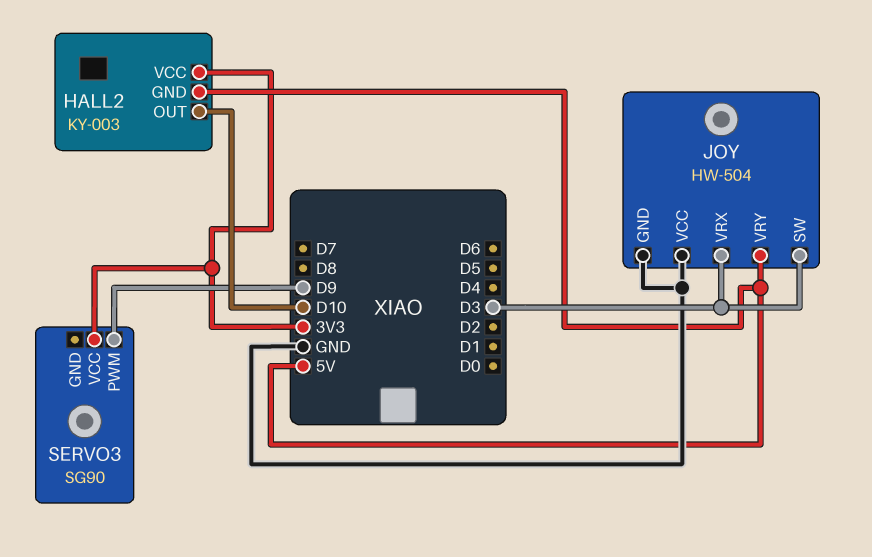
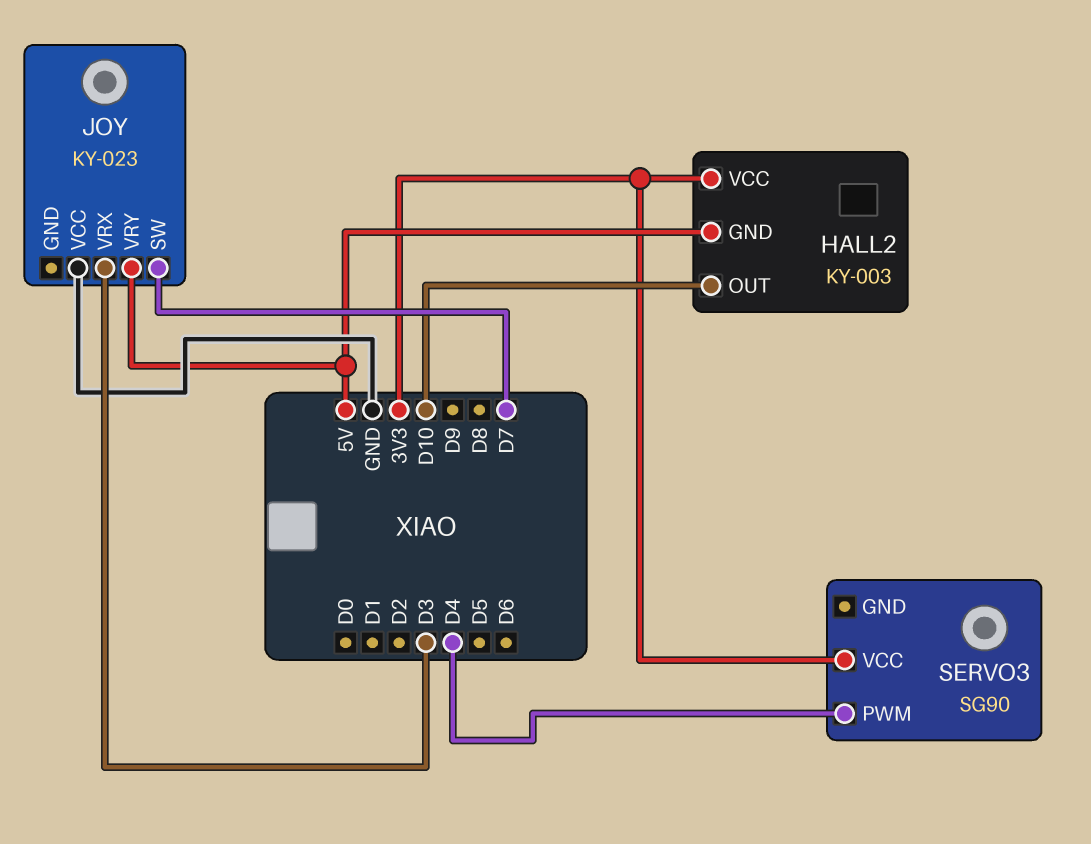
JOY: HW-504 -> KY-023
JOY pin GND: GND -> none
JOY pin SW: D3 -> D7
SERVO3 pin PWM: D9 -> D4

